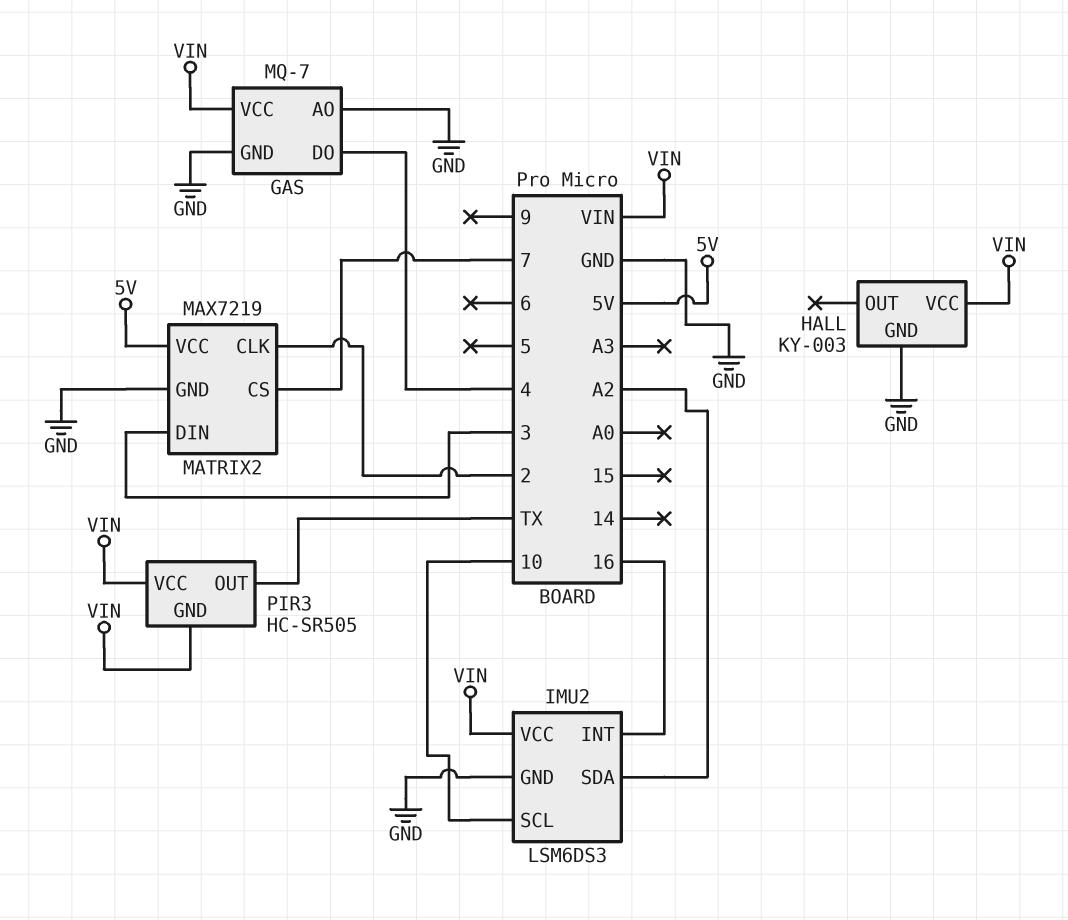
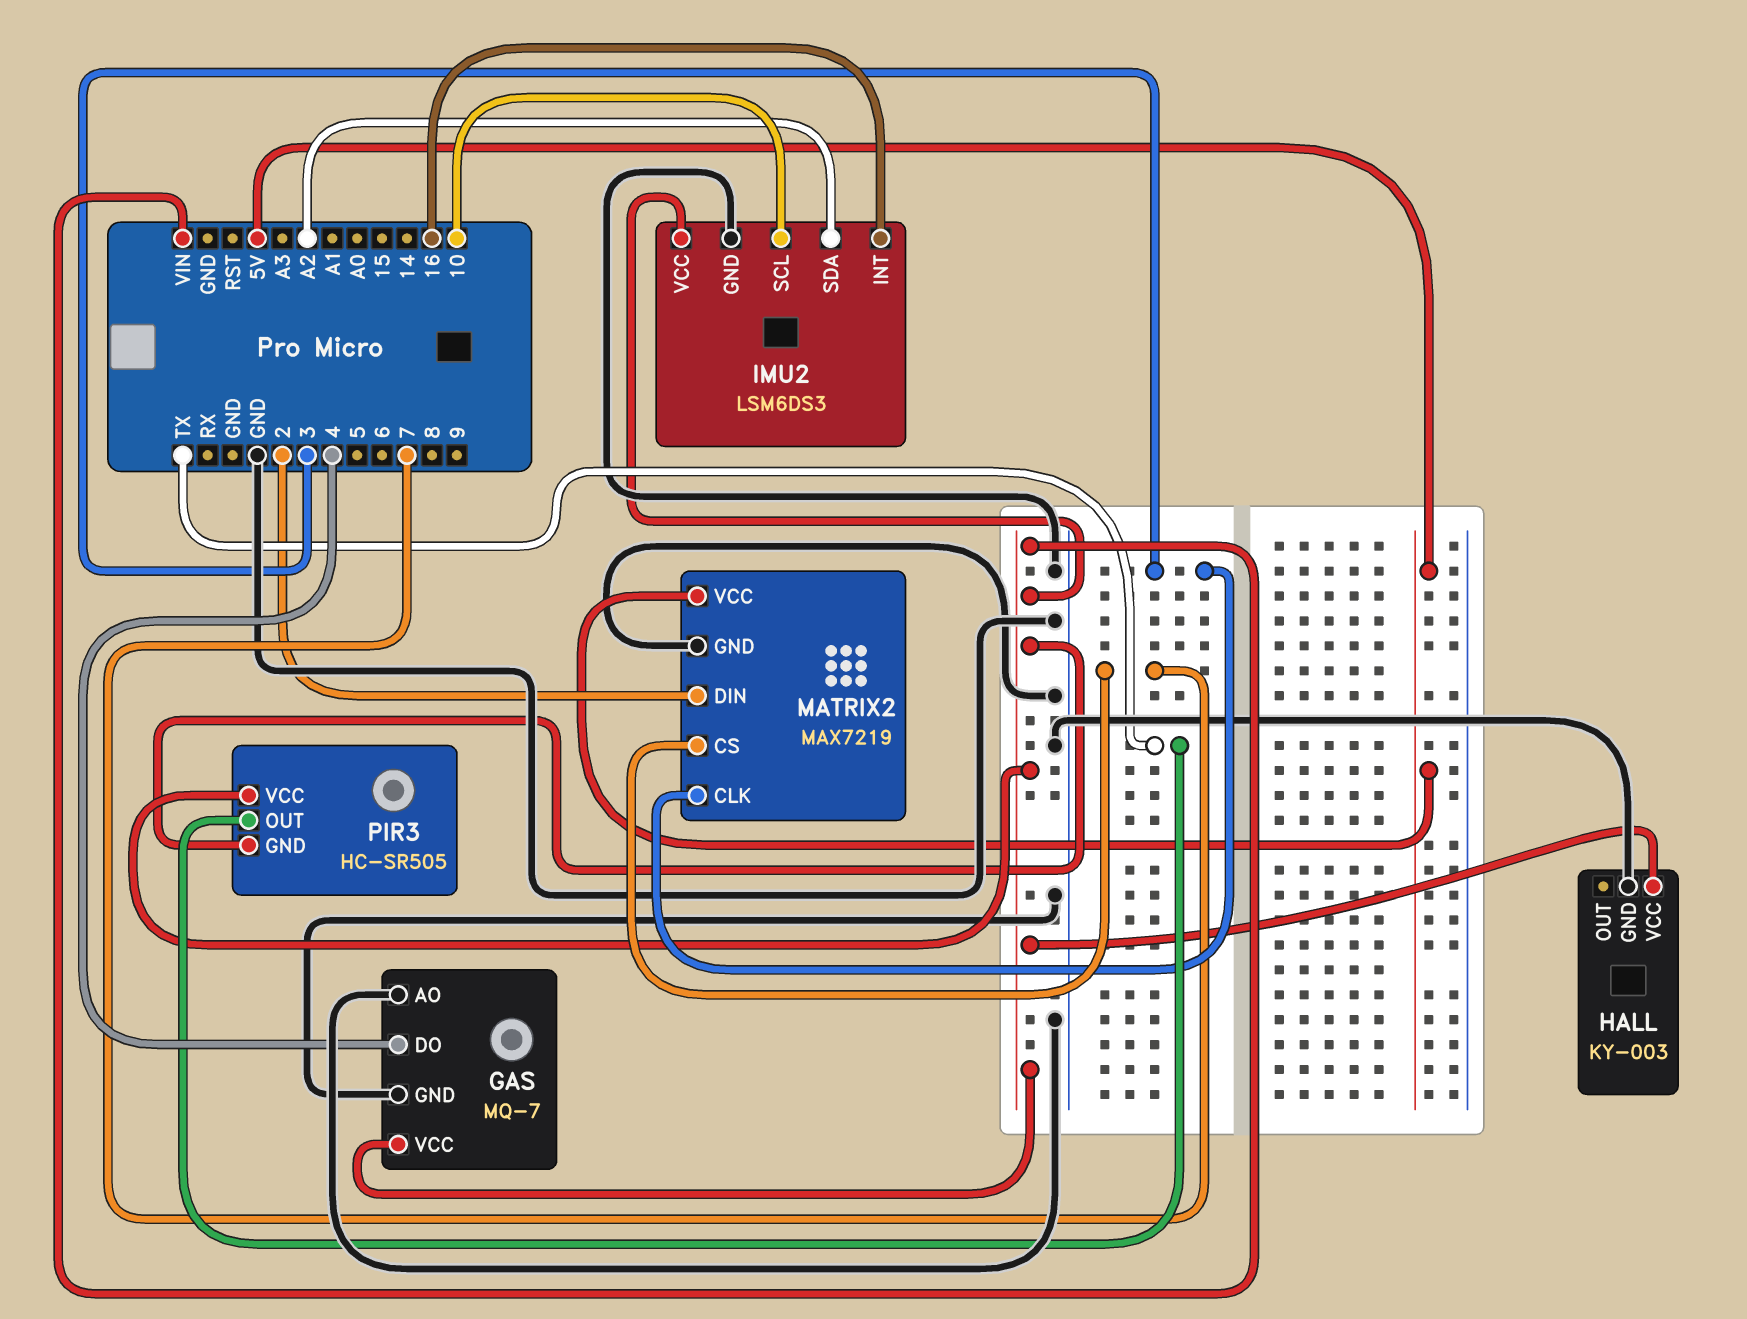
MATRIX2 pin CLK: 2 -> 3
MATRIX2 pin DIN: 3 -> 2

